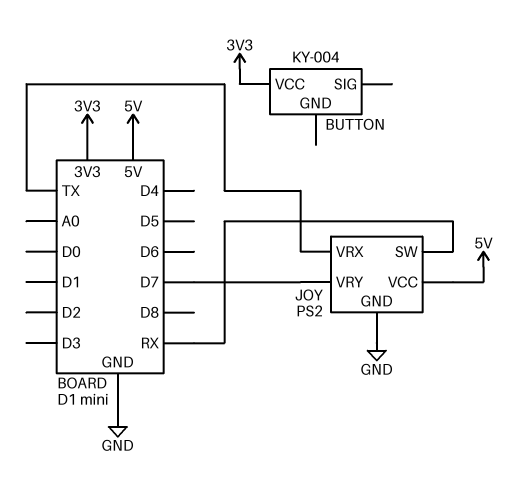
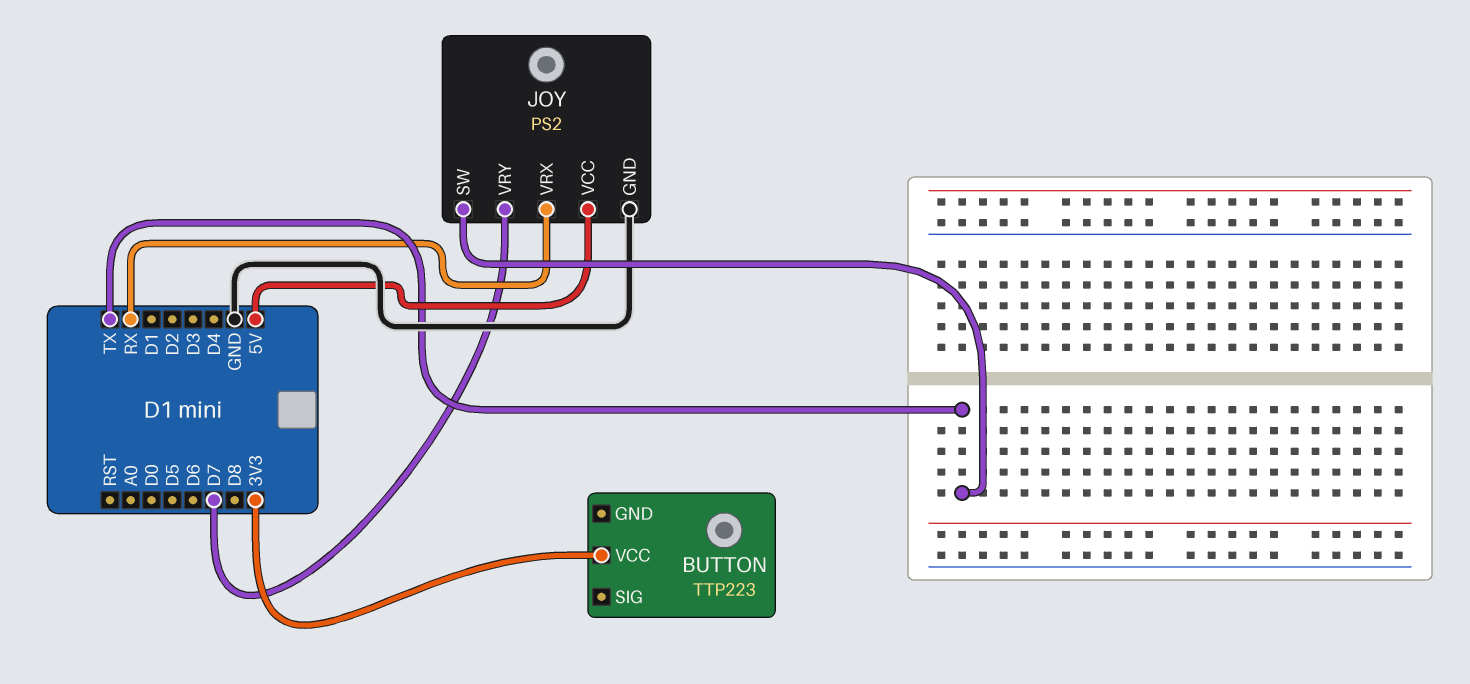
BUTTON: KY-004 -> TTP223
JOY pin SW: RX -> TX
JOY pin VRX: TX -> RX

